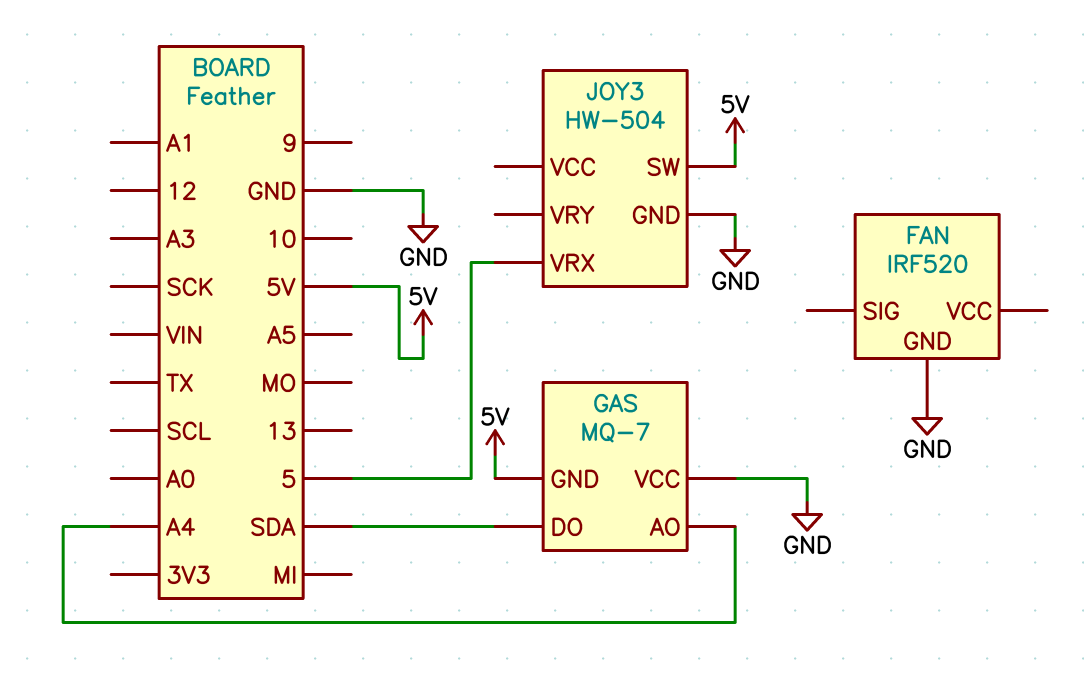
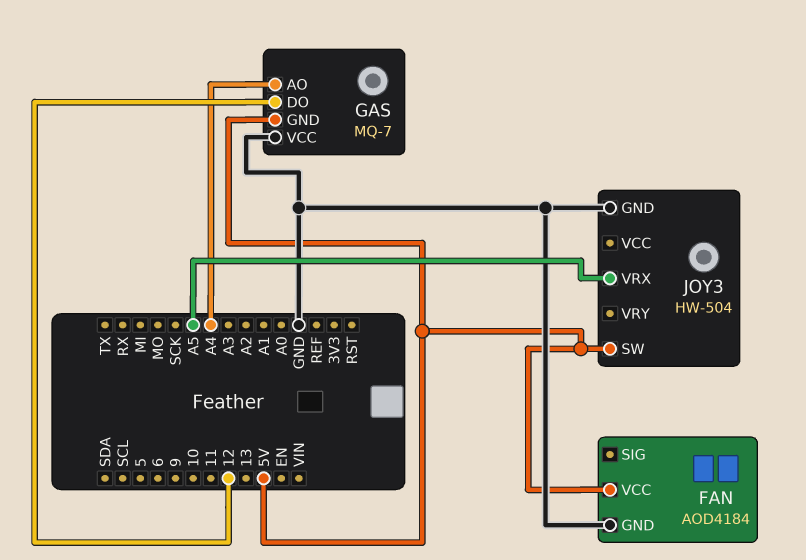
FAN: IRF520 -> AOD4184
FAN pin VCC: none -> 5V
GAS pin DO: SDA -> 12
JOY3 pin VRX: 5 -> A5

